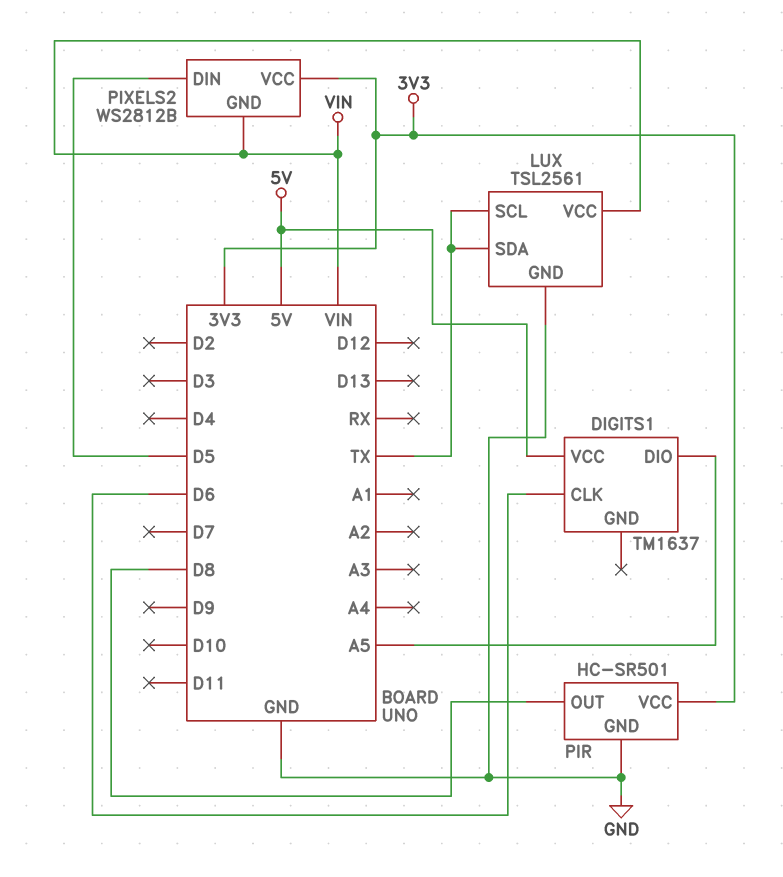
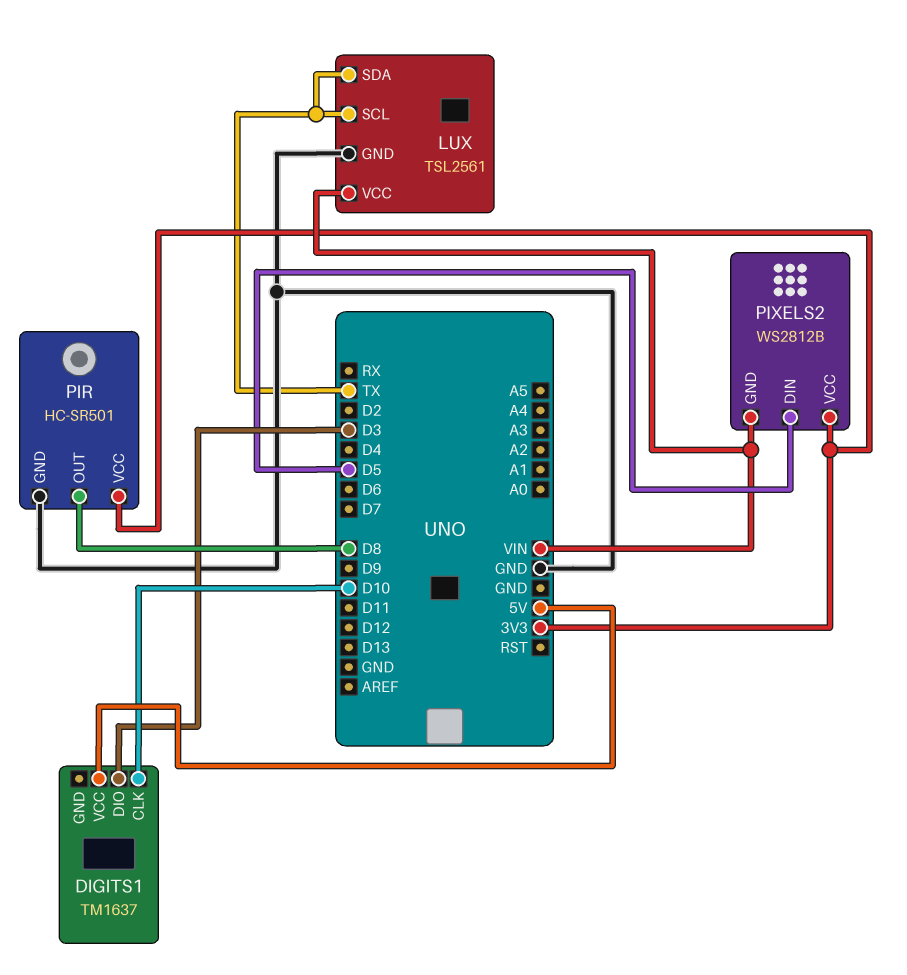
DIGITS1 pin CLK: D6 -> D10
DIGITS1 pin DIO: A5 -> D3

